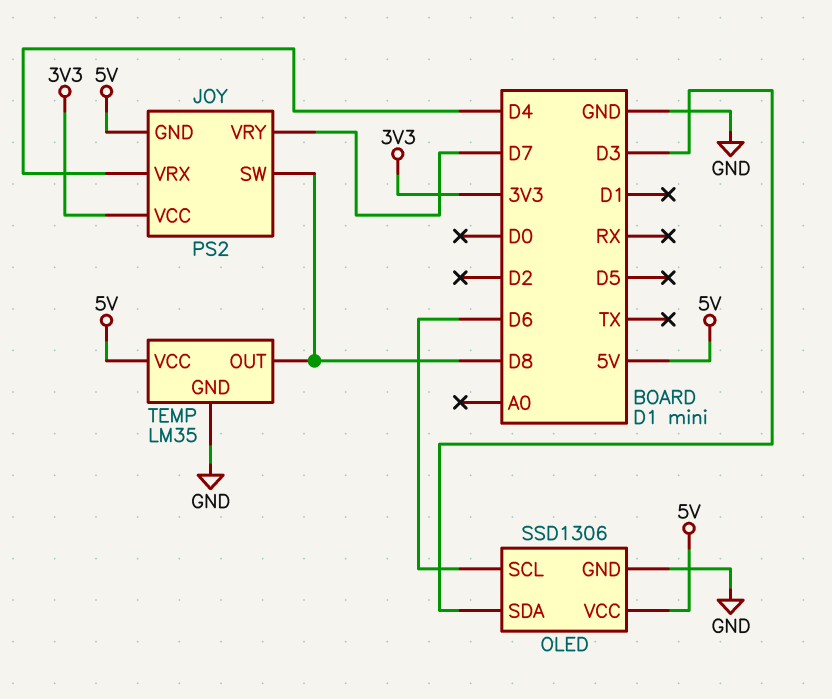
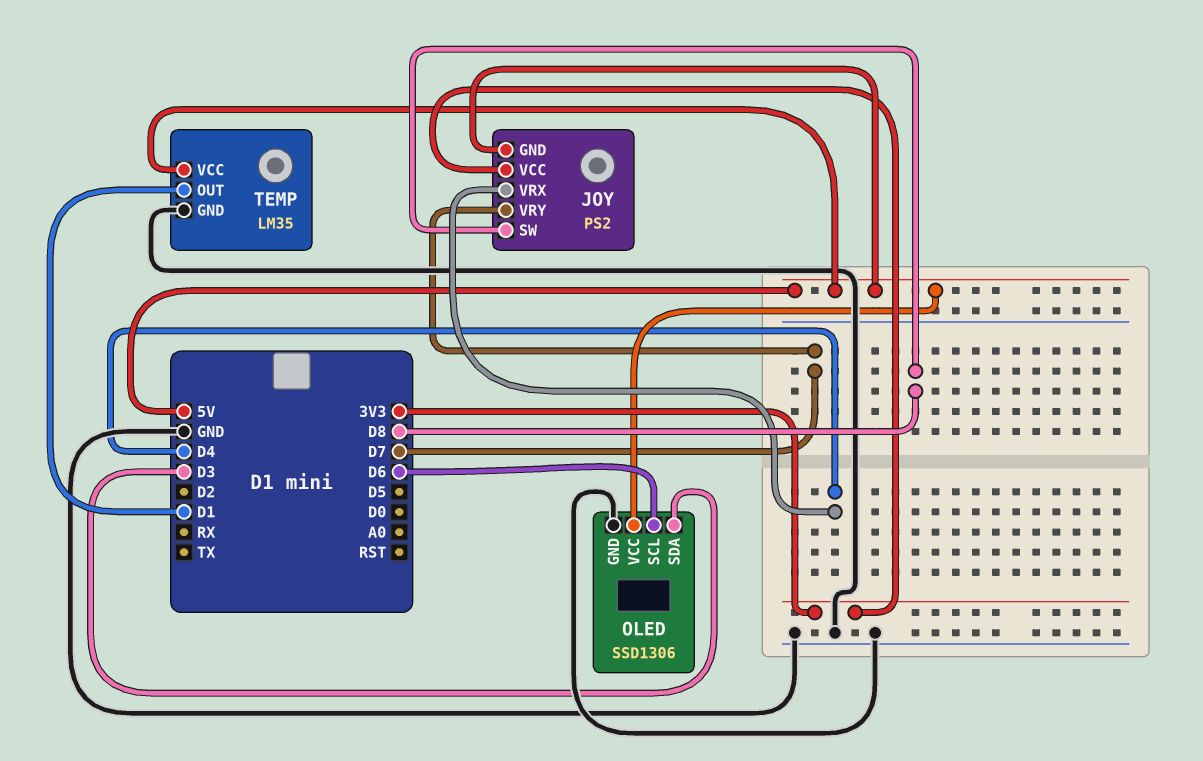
TEMP pin OUT: D8 -> D1

